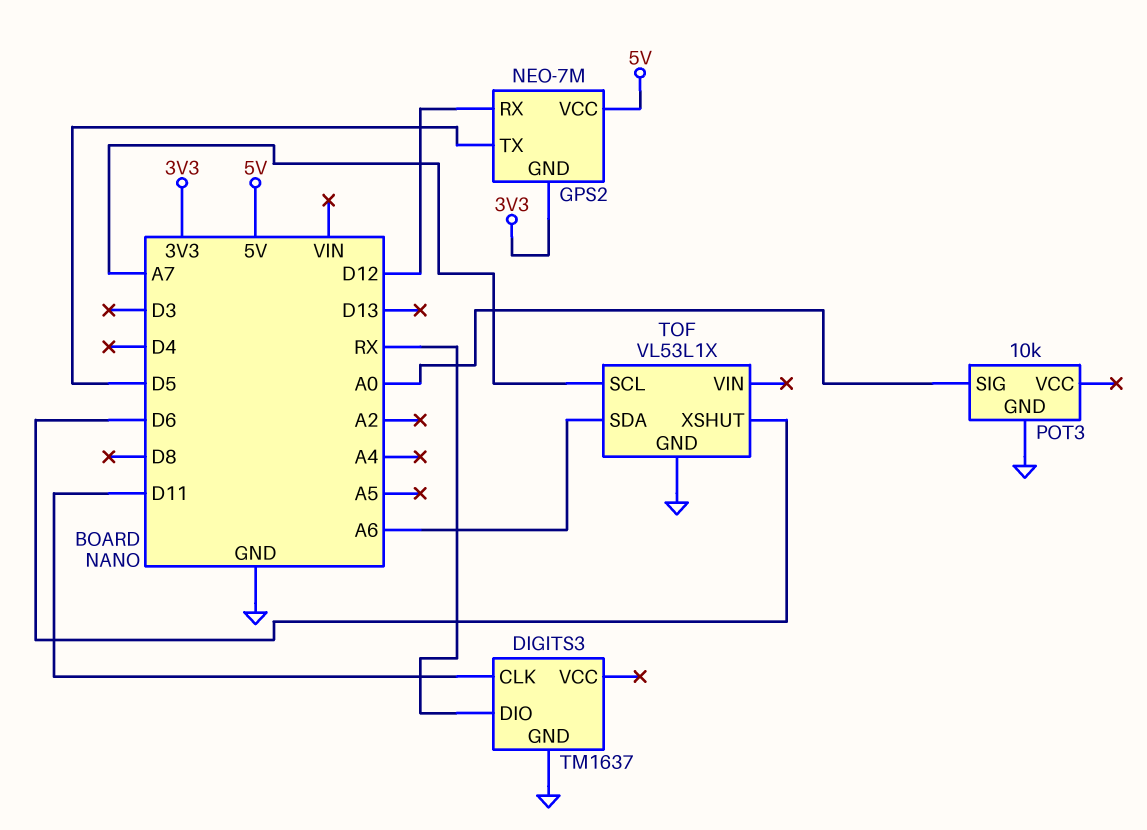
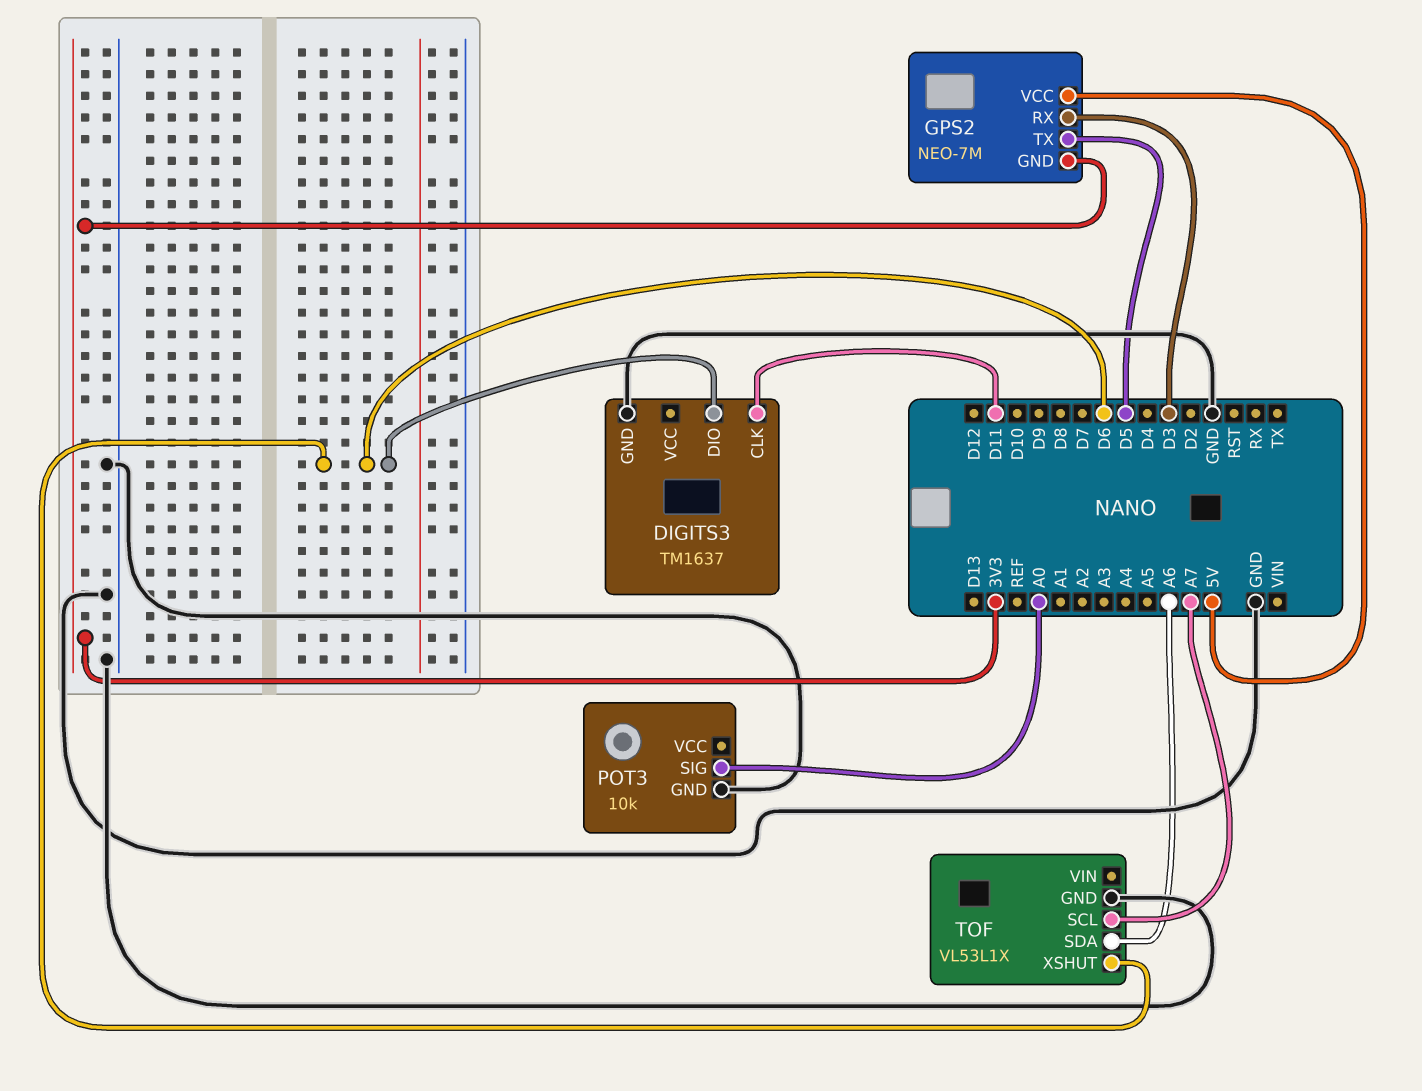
DIGITS3 pin DIO: RX -> D6
GPS2 pin RX: D12 -> D3

